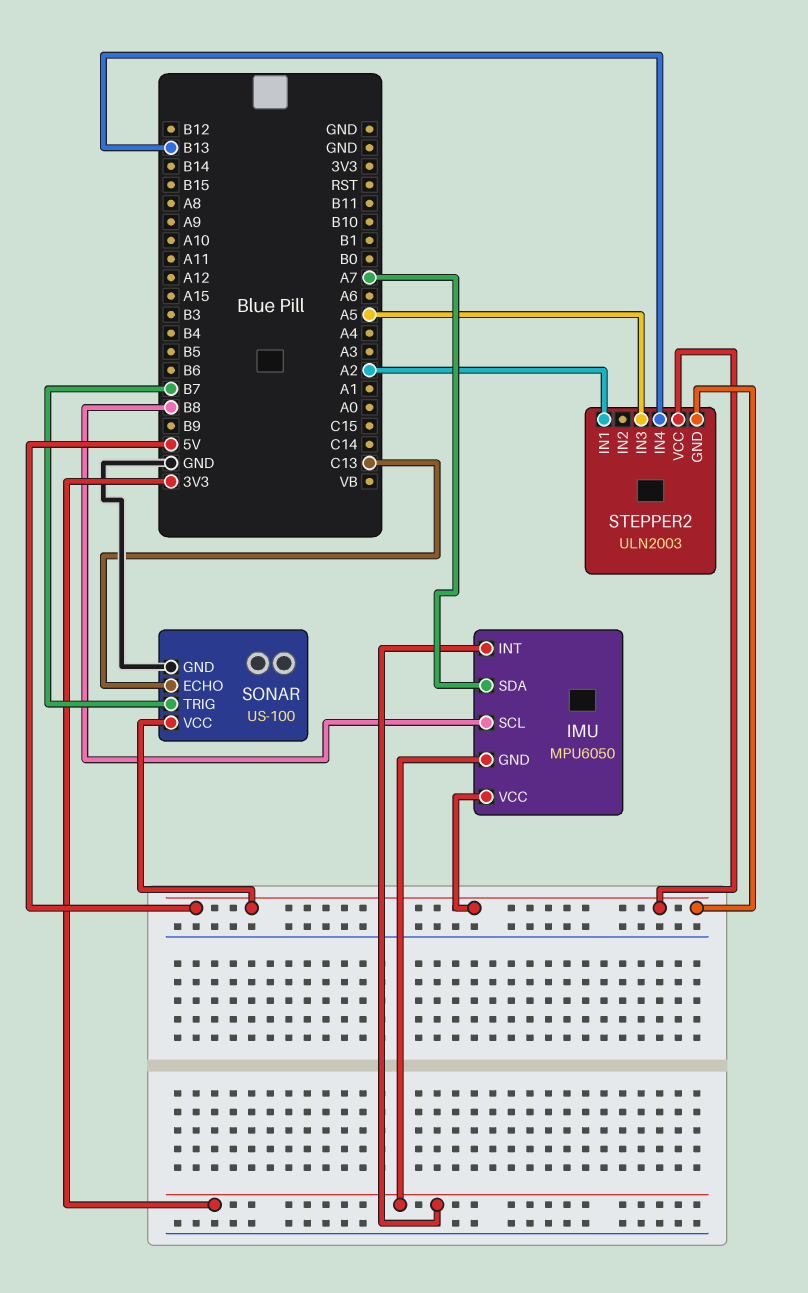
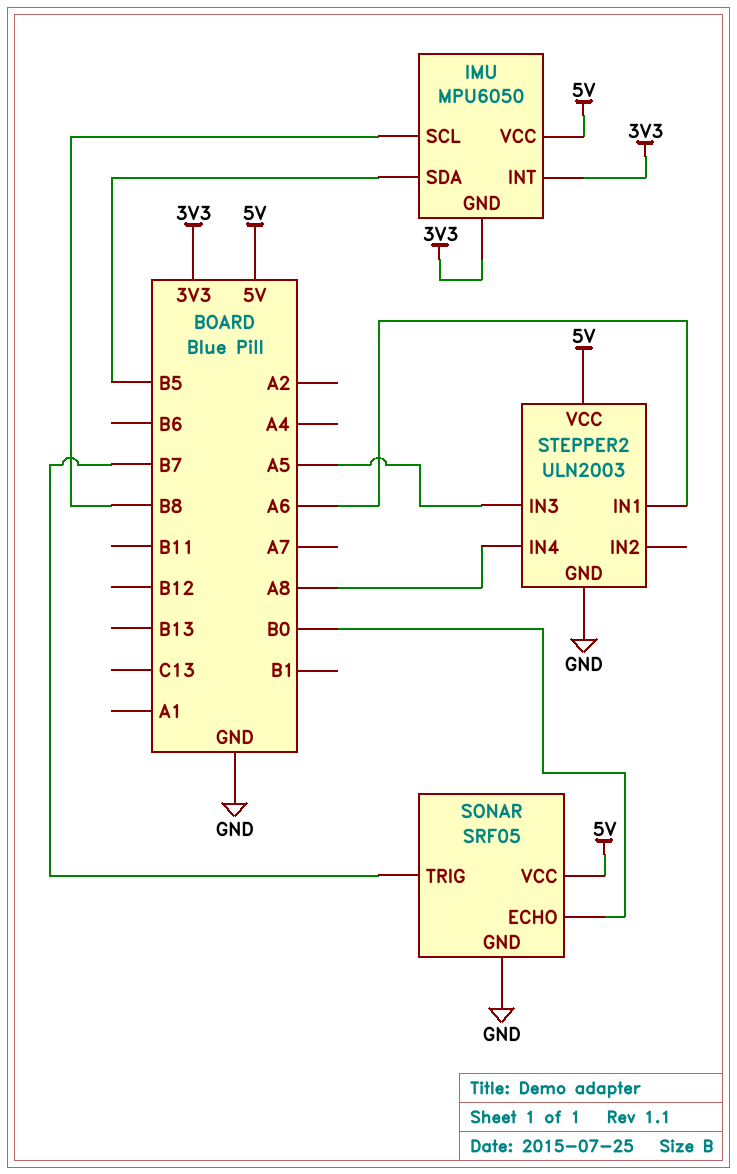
IMU pin SDA: A7 -> B5
SONAR: US-100 -> SRF05
SONAR pin ECHO: C13 -> B0
STEPPER2 pin GND: 5V -> GND
STEPPER2 pin IN1: A2 -> A6
STEPPER2 pin IN4: B13 -> A8

